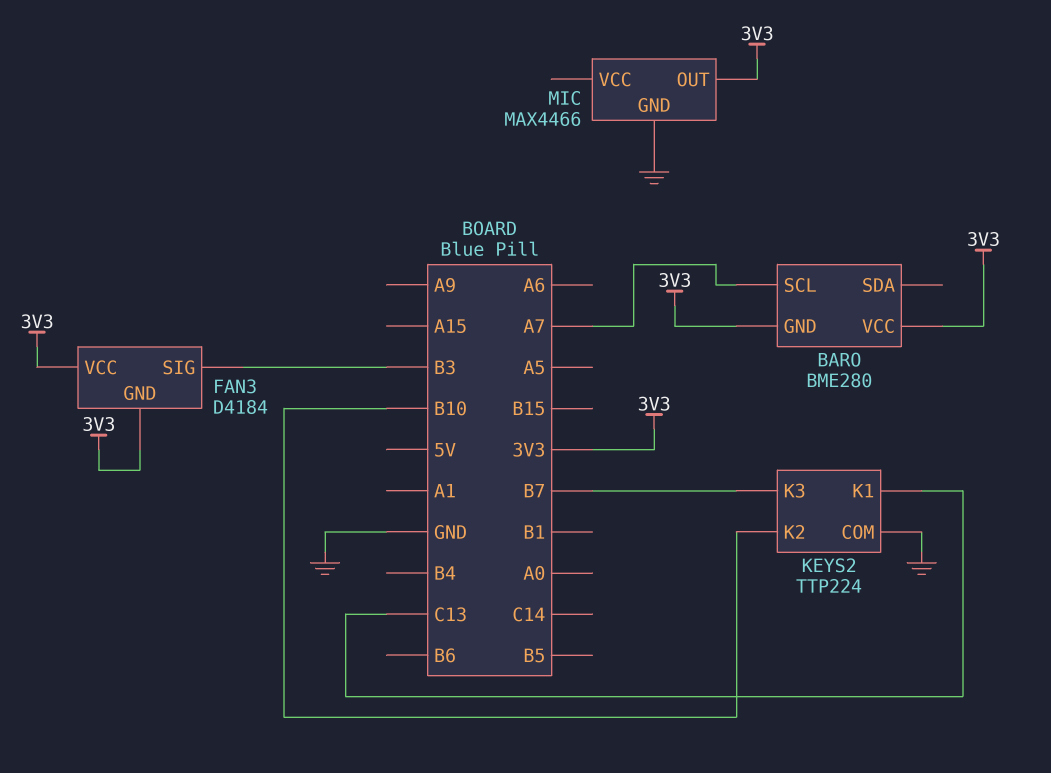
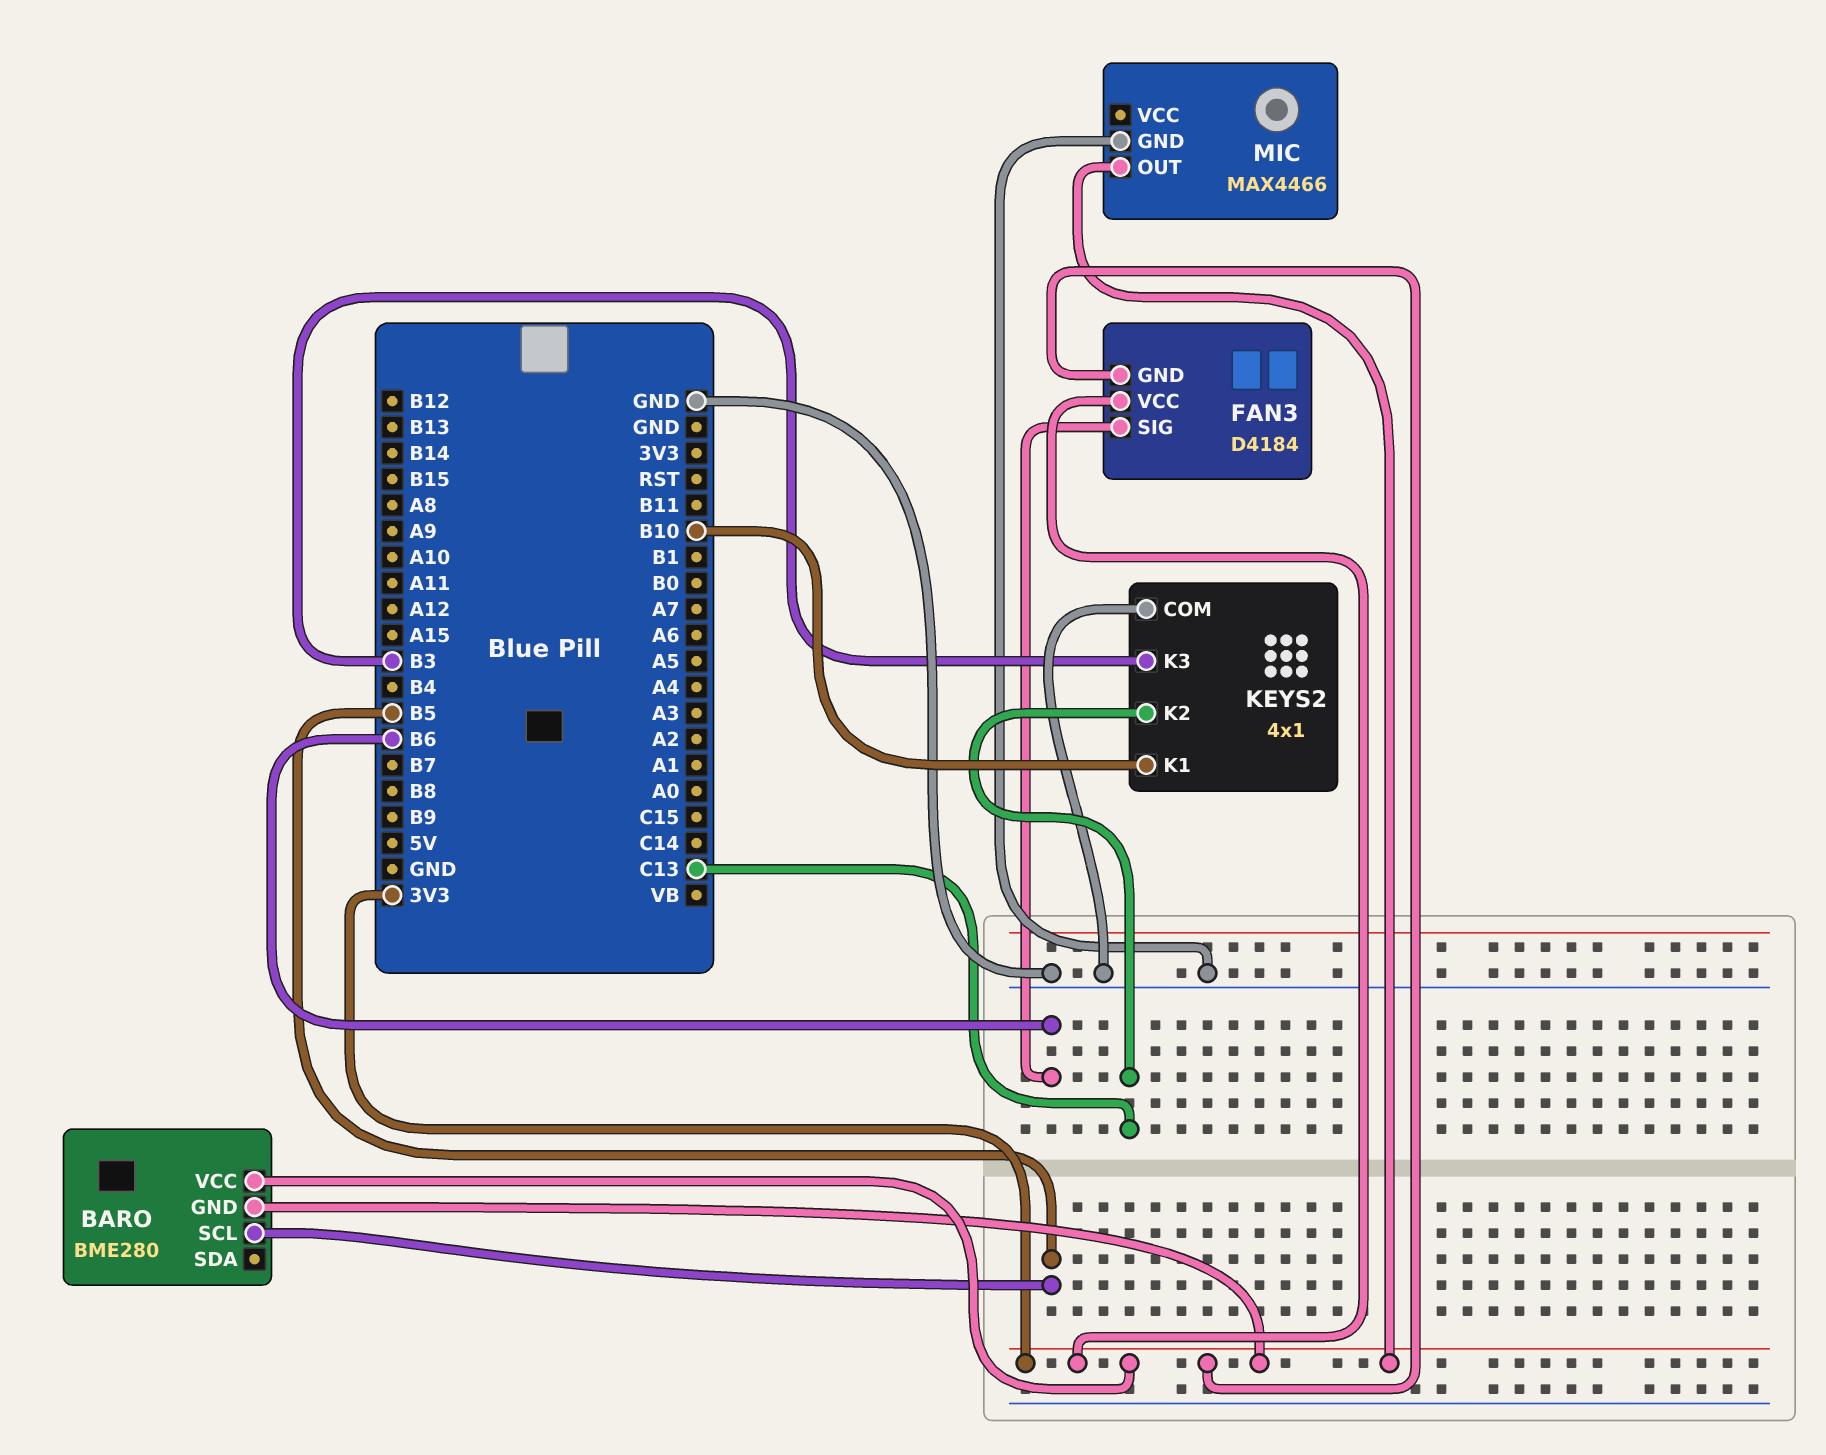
BARO pin SCL: A7 -> B5
FAN3 pin SIG: B3 -> B6
KEYS2: TTP224 -> 4x1
KEYS2 pin K1: C13 -> B10
KEYS2 pin K2: B10 -> C13
KEYS2 pin K3: B7 -> B3

